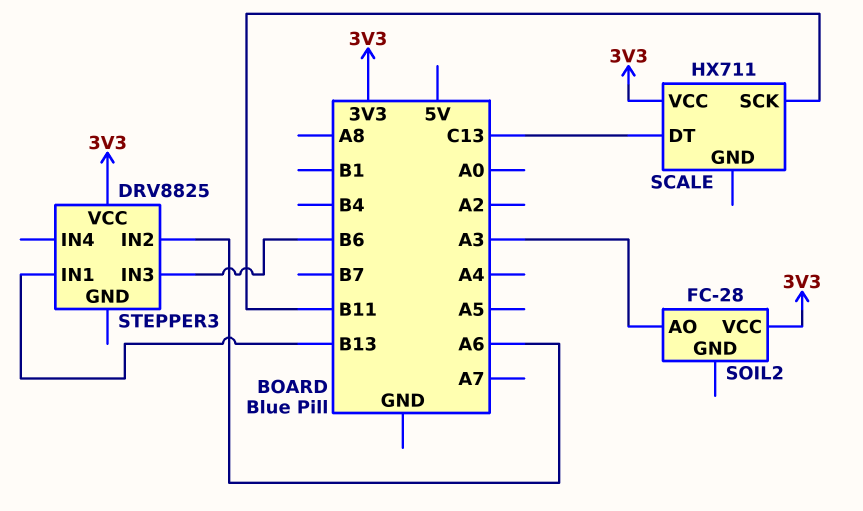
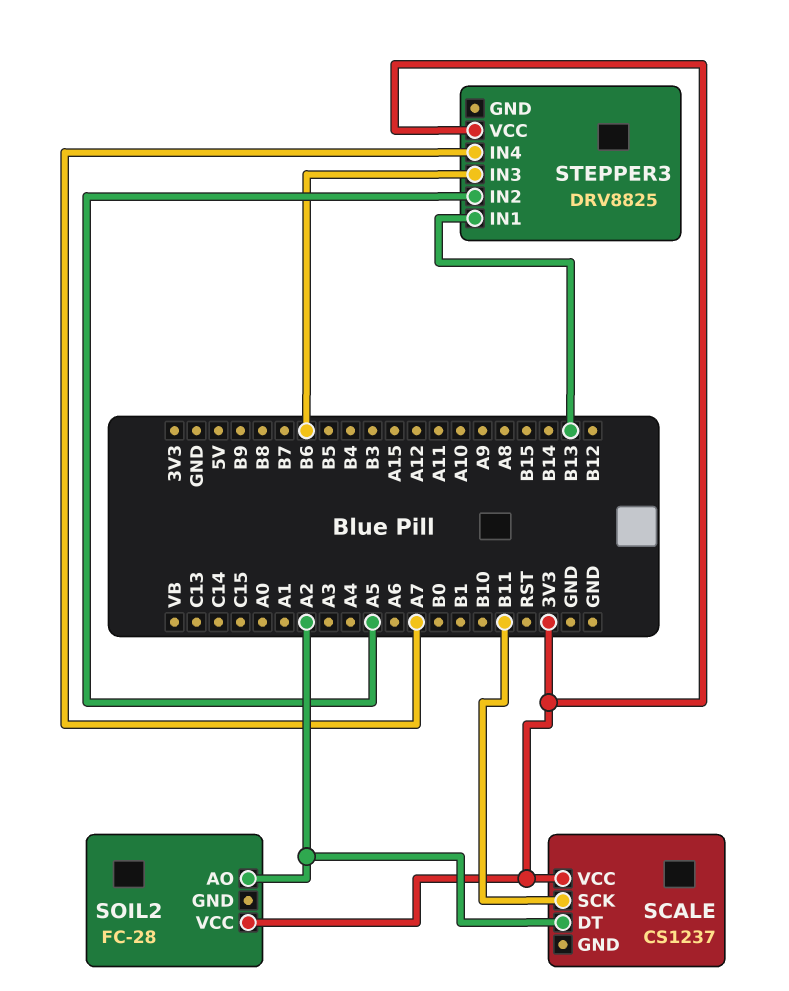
SCALE: HX711 -> CS1237
SCALE pin DT: C13 -> A2
SOIL2 pin AO: A3 -> A2
STEPPER3 pin IN2: A6 -> A5
STEPPER3 pin IN4: none -> A7

